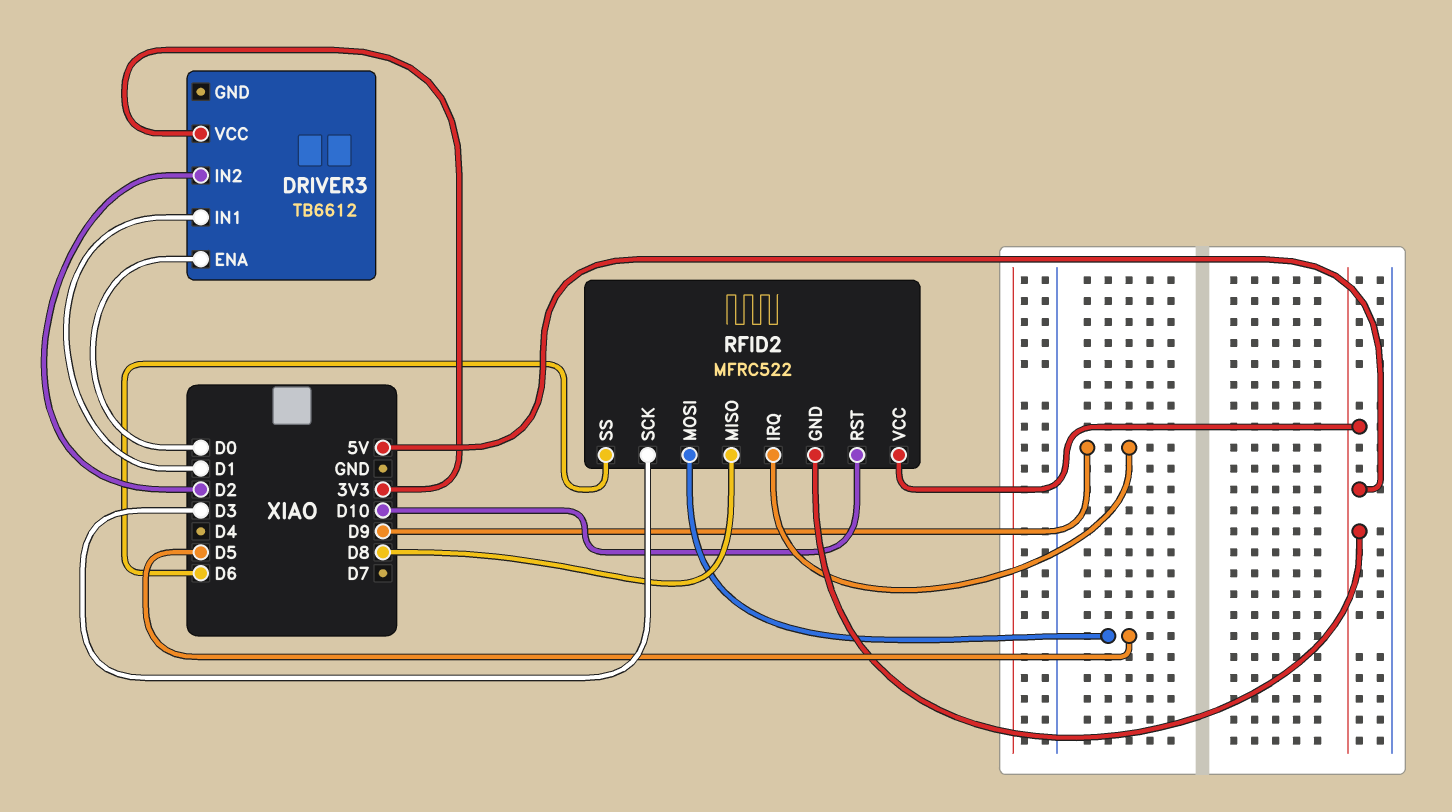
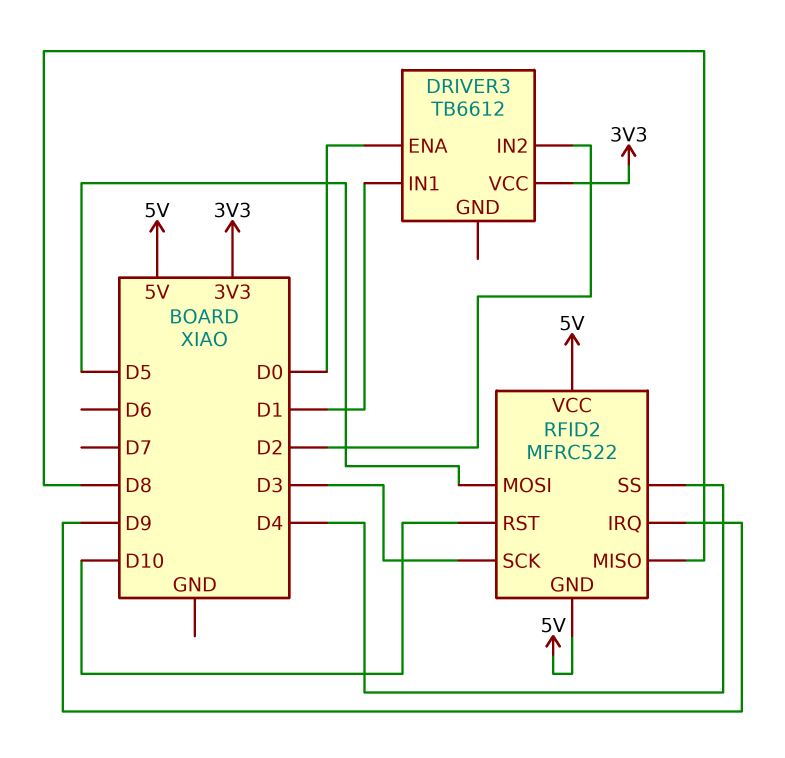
RFID2 pin SS: D6 -> D4

